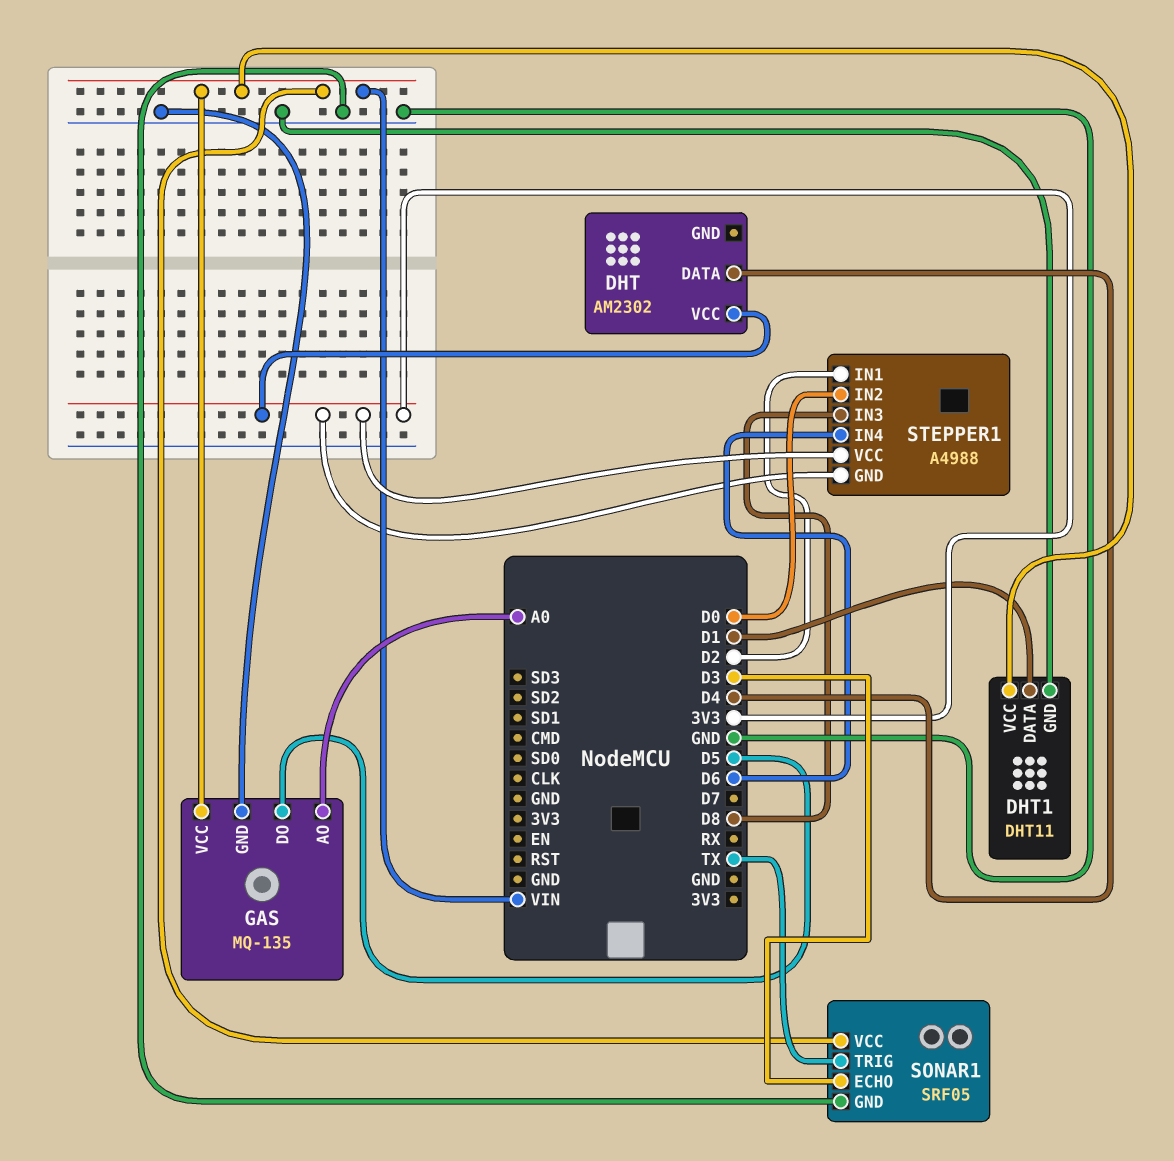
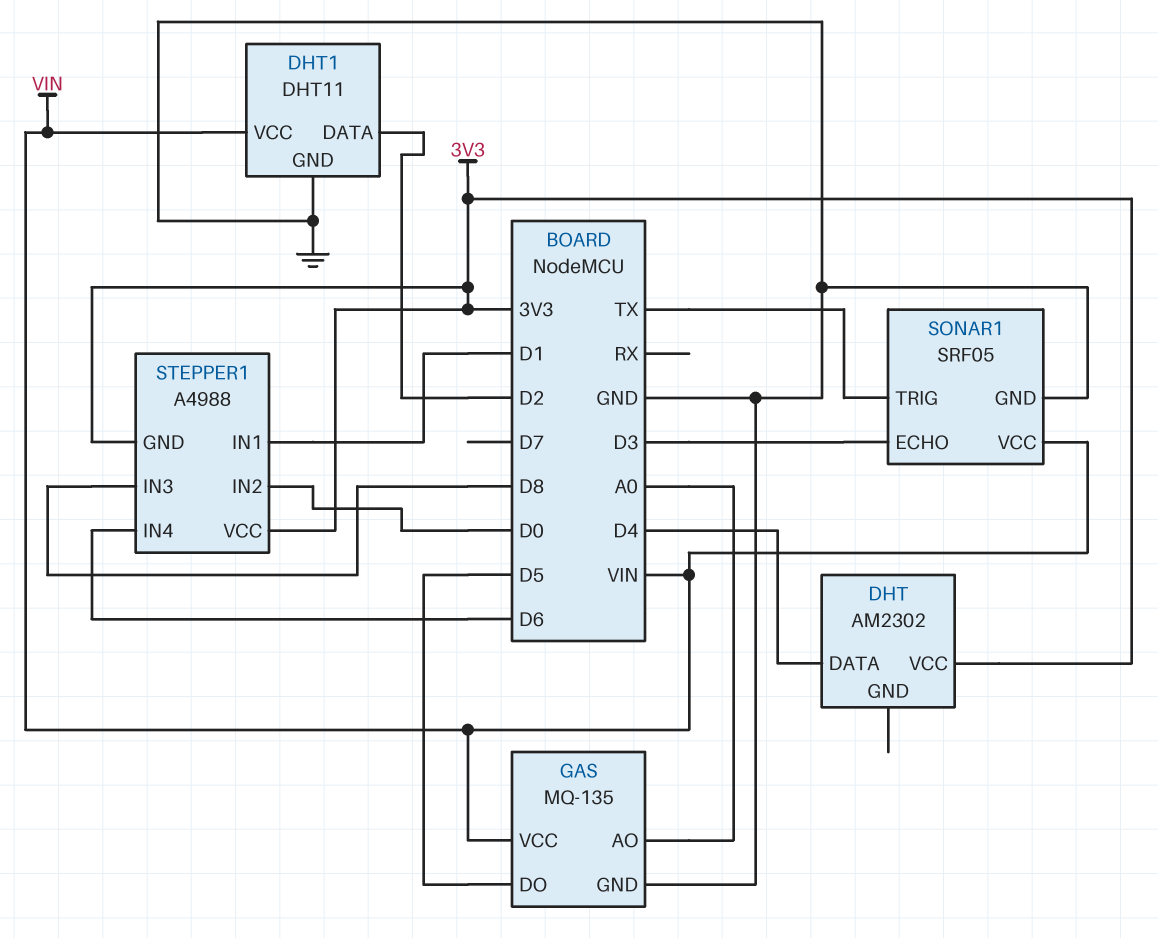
DHT1 pin DATA: D1 -> D2
STEPPER1 pin IN1: D2 -> D1

